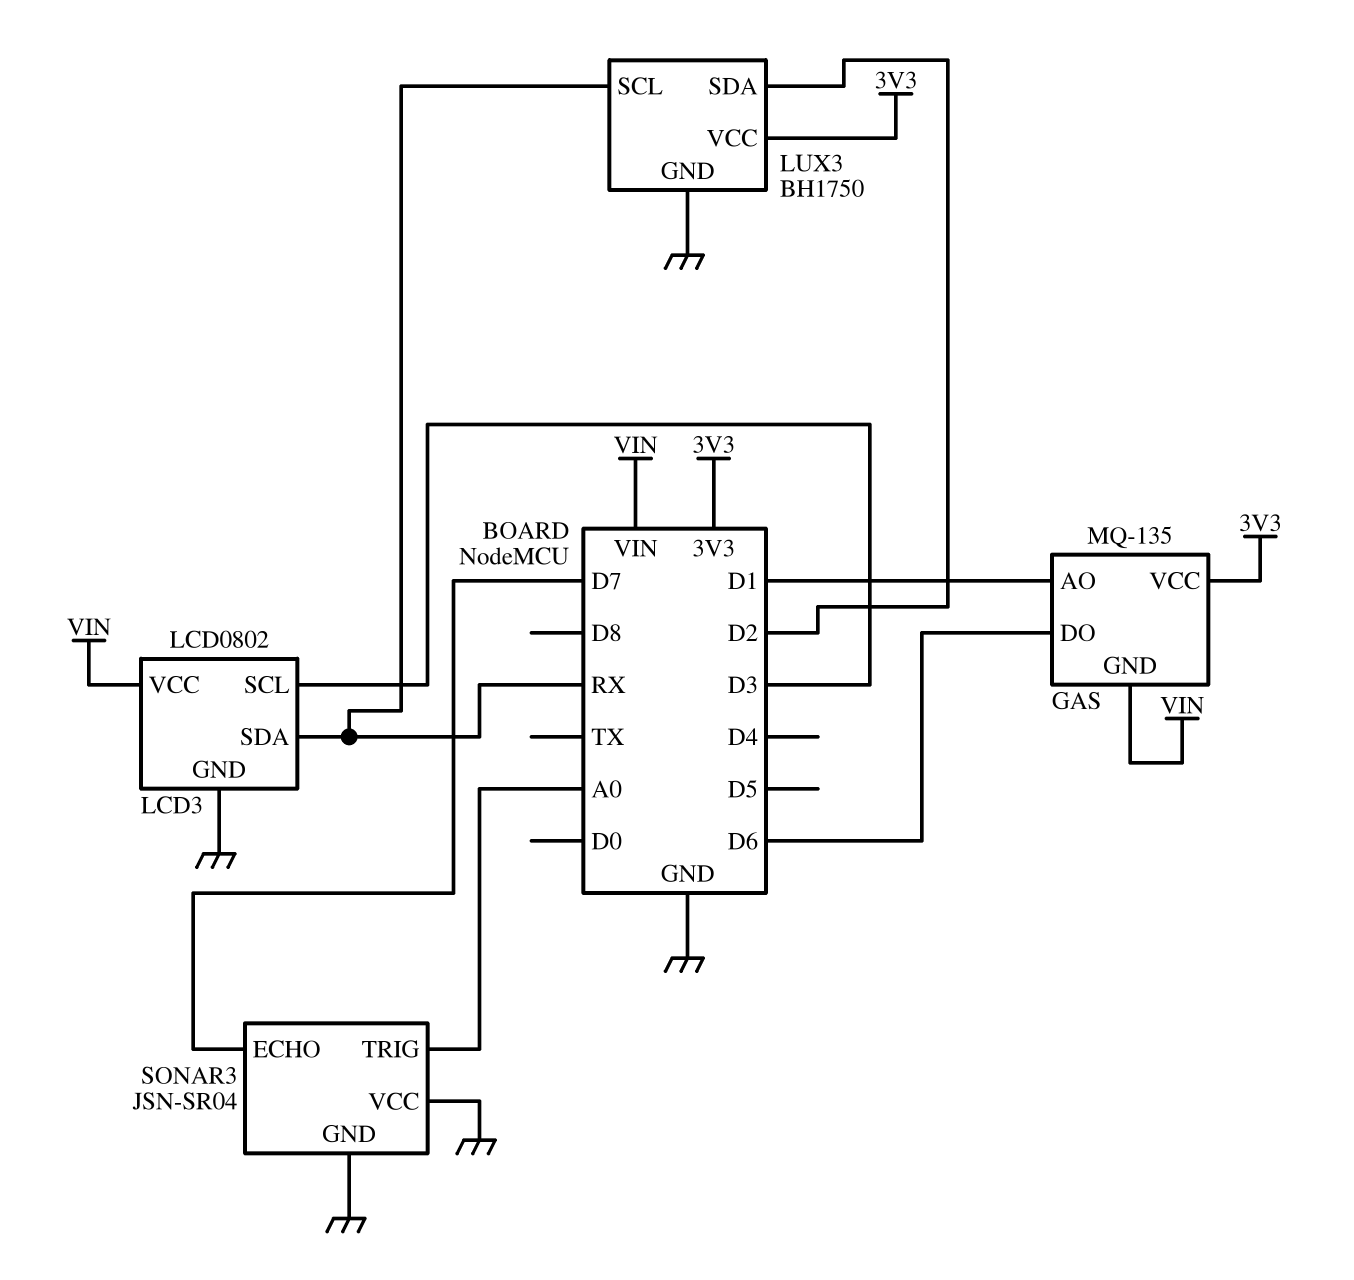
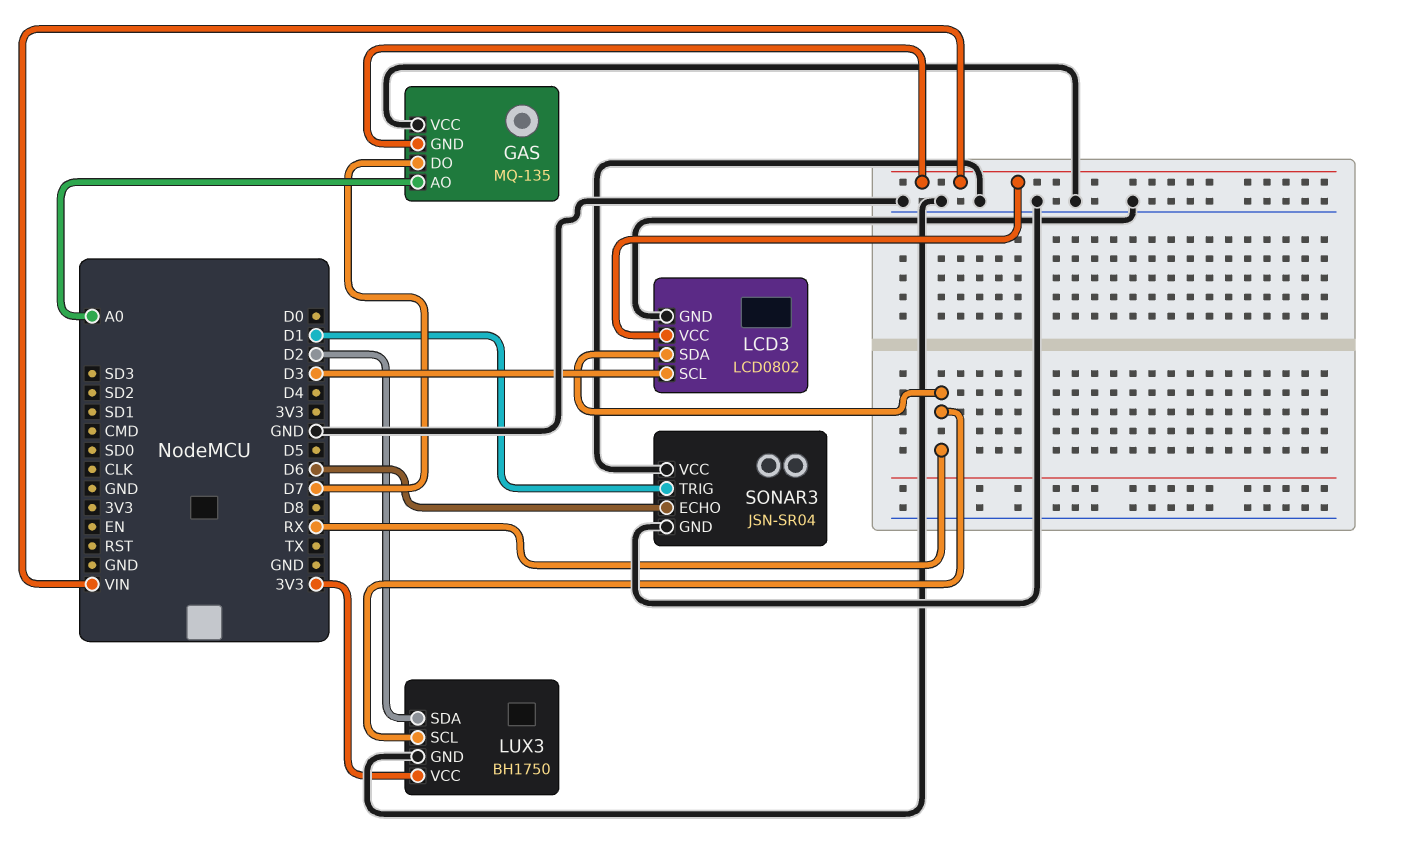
GAS pin AO: D1 -> A0
GAS pin DO: D6 -> D7
GAS pin VCC: 3V3 -> GND
SONAR3 pin ECHO: D7 -> D6
SONAR3 pin TRIG: A0 -> D1

